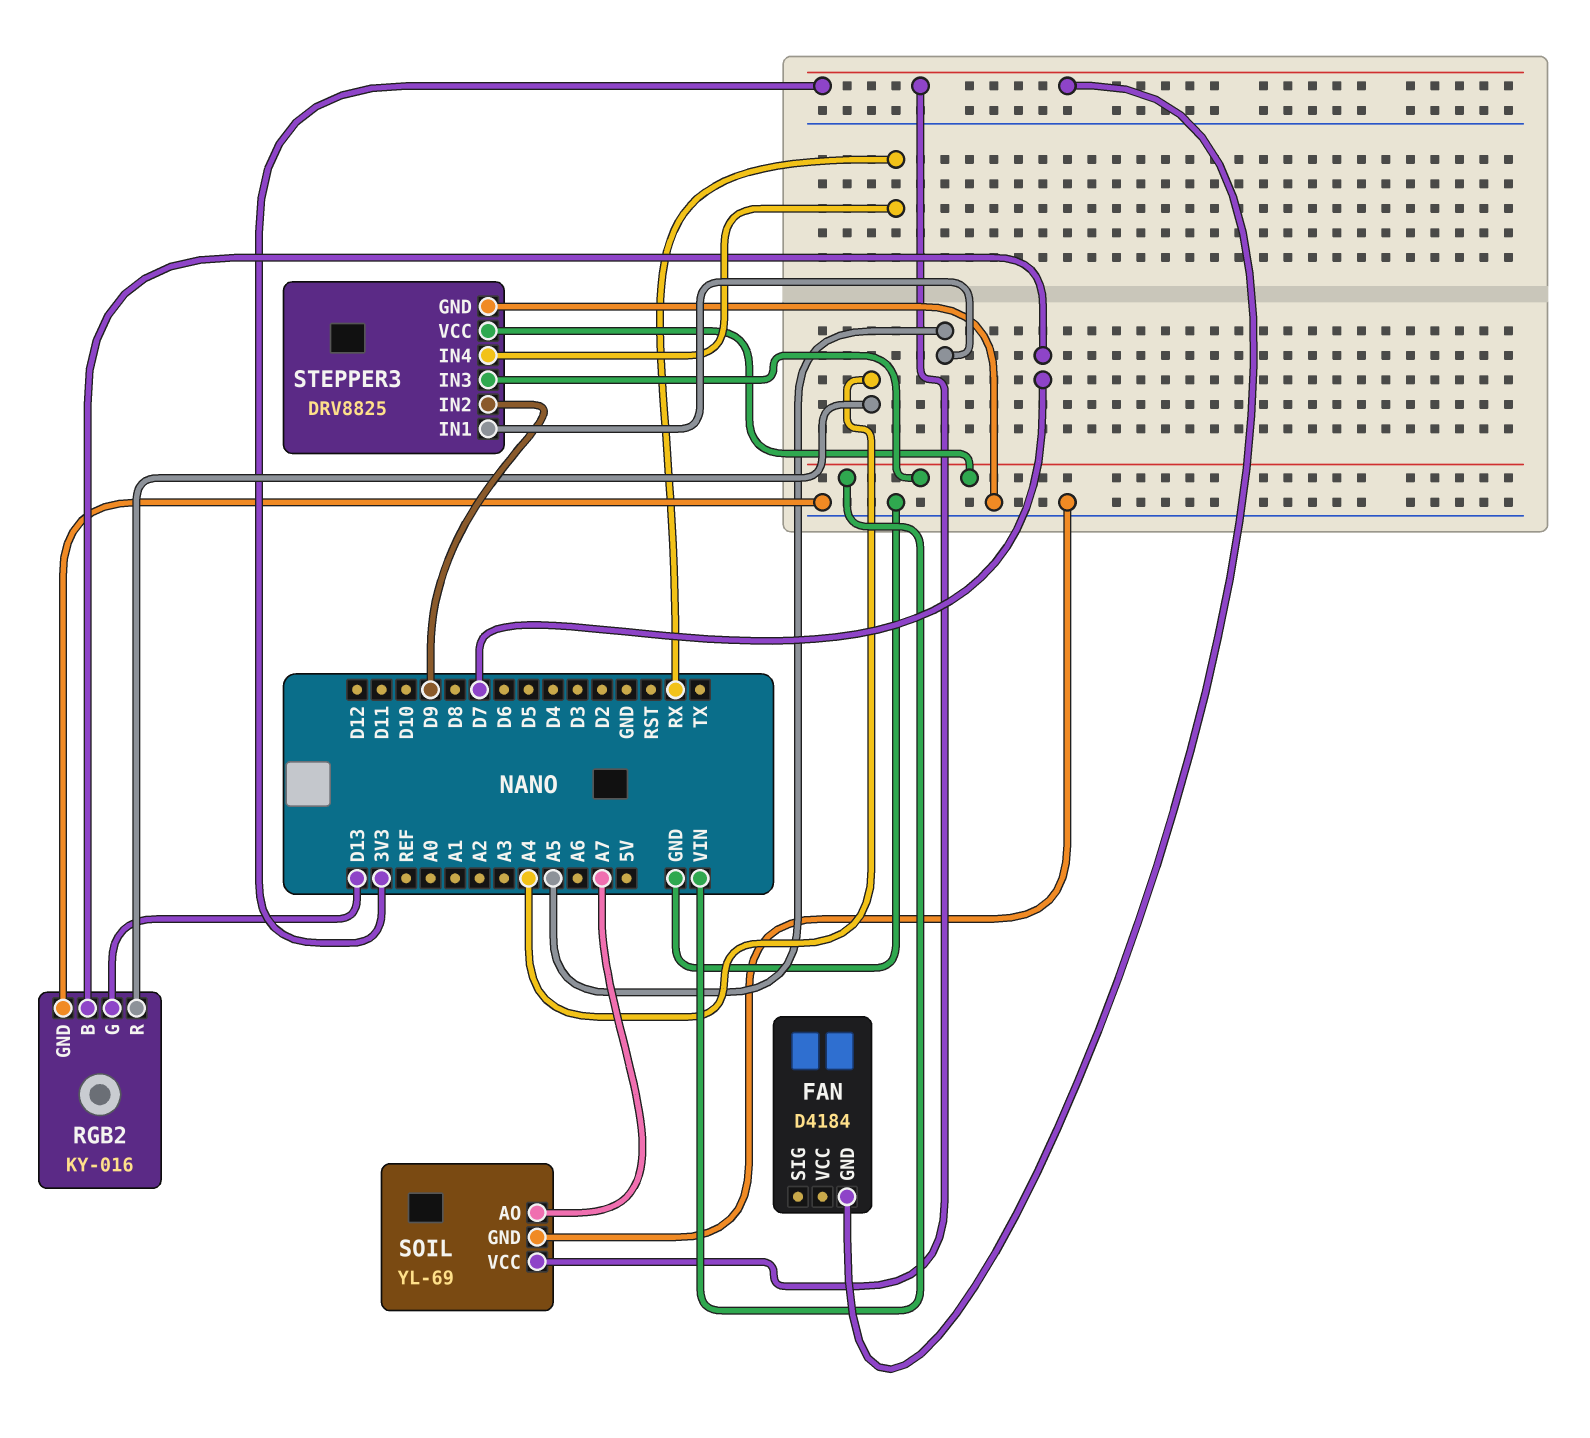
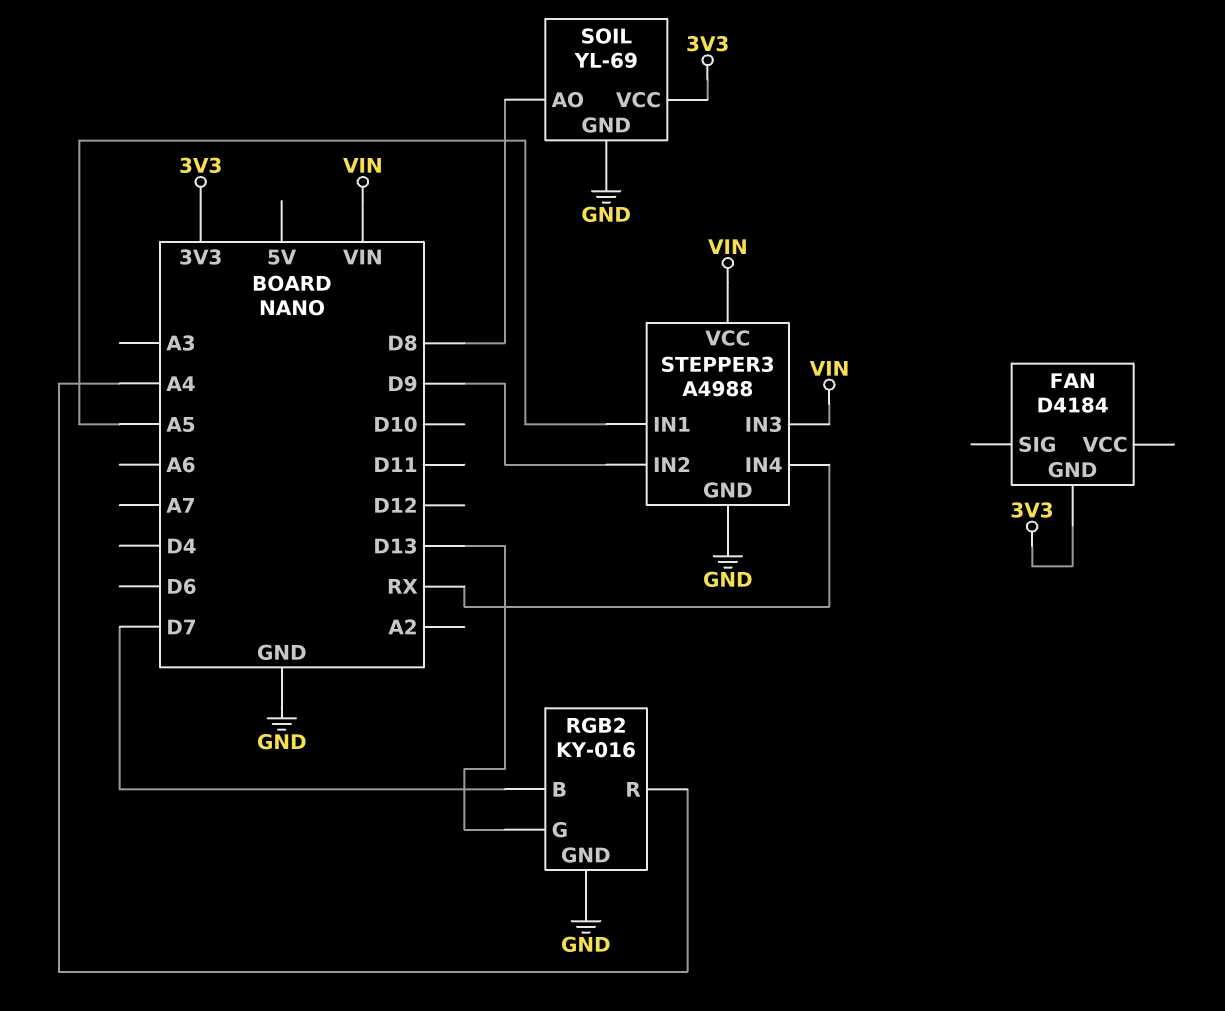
SOIL pin AO: A7 -> D8
STEPPER3: DRV8825 -> A4988

